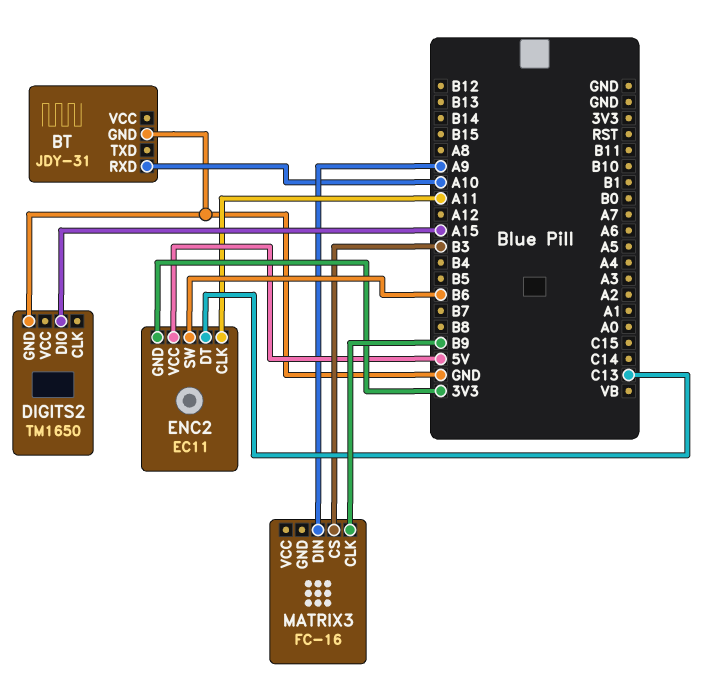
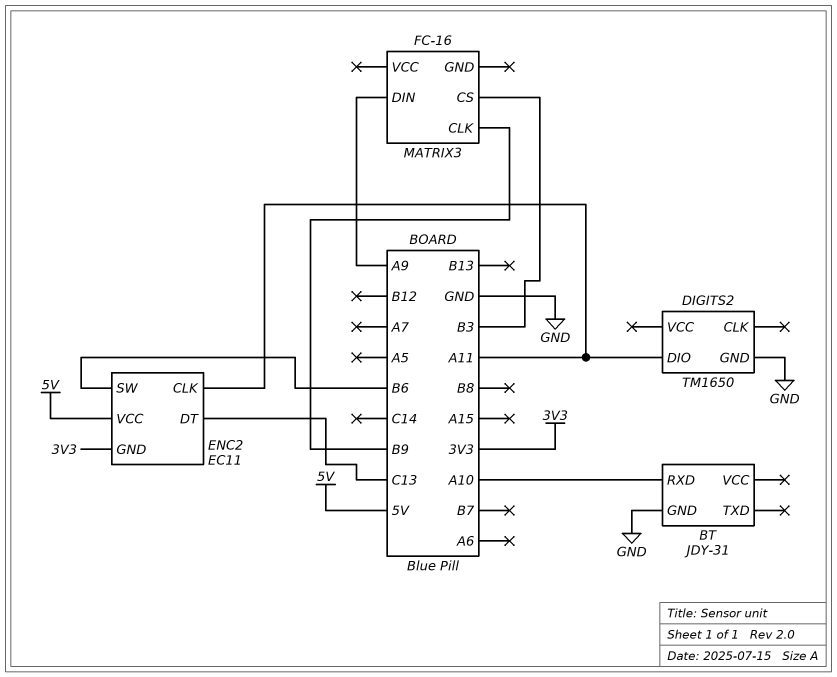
DIGITS2 pin DIO: A15 -> A11

